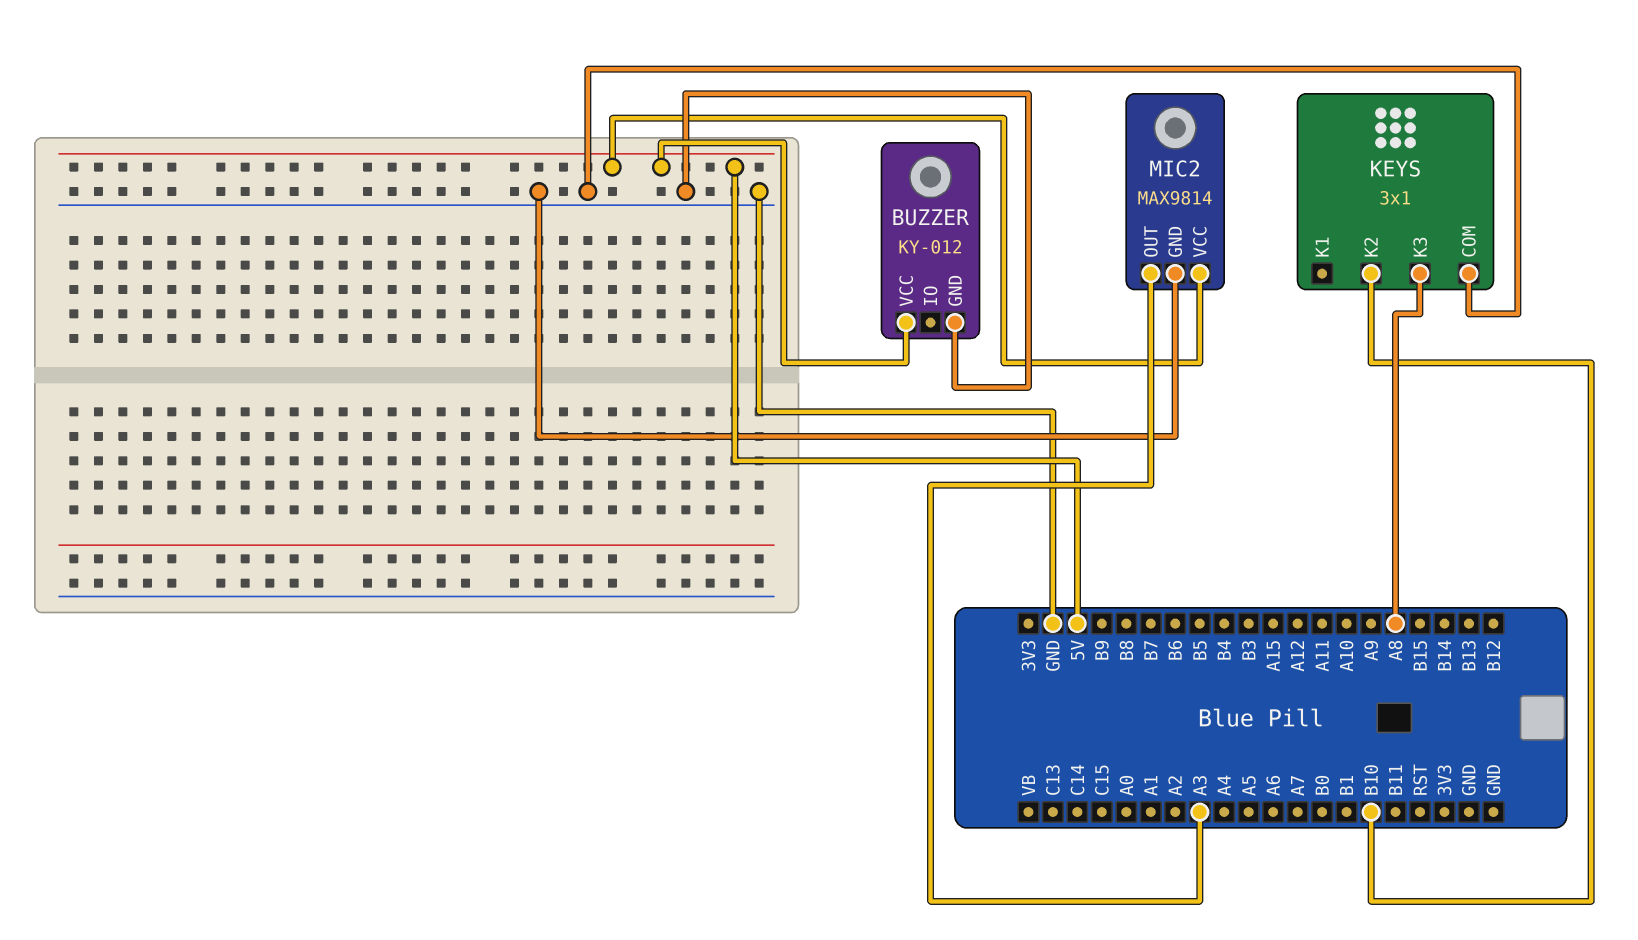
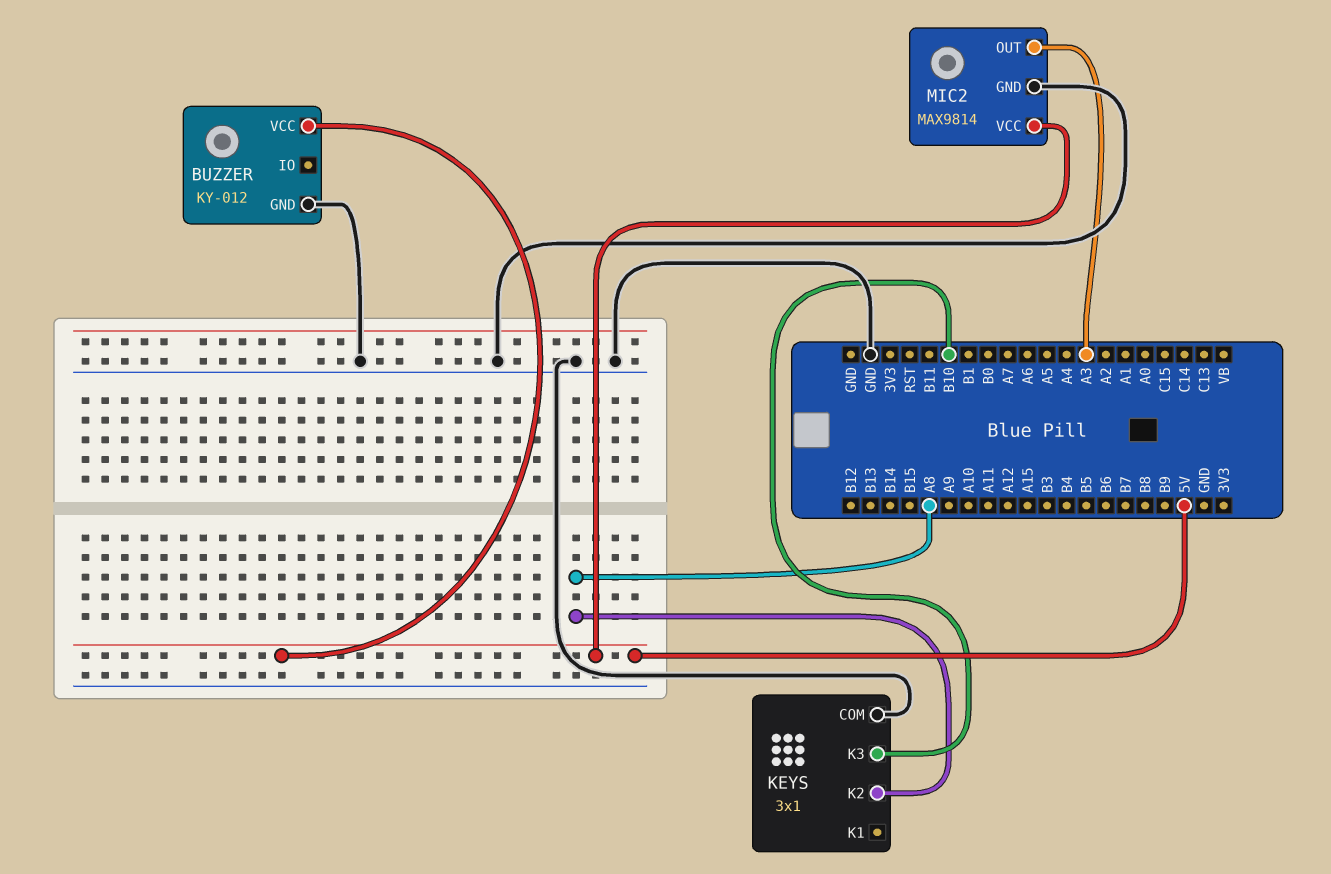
KEYS pin K2: B10 -> A8
KEYS pin K3: A8 -> B10

